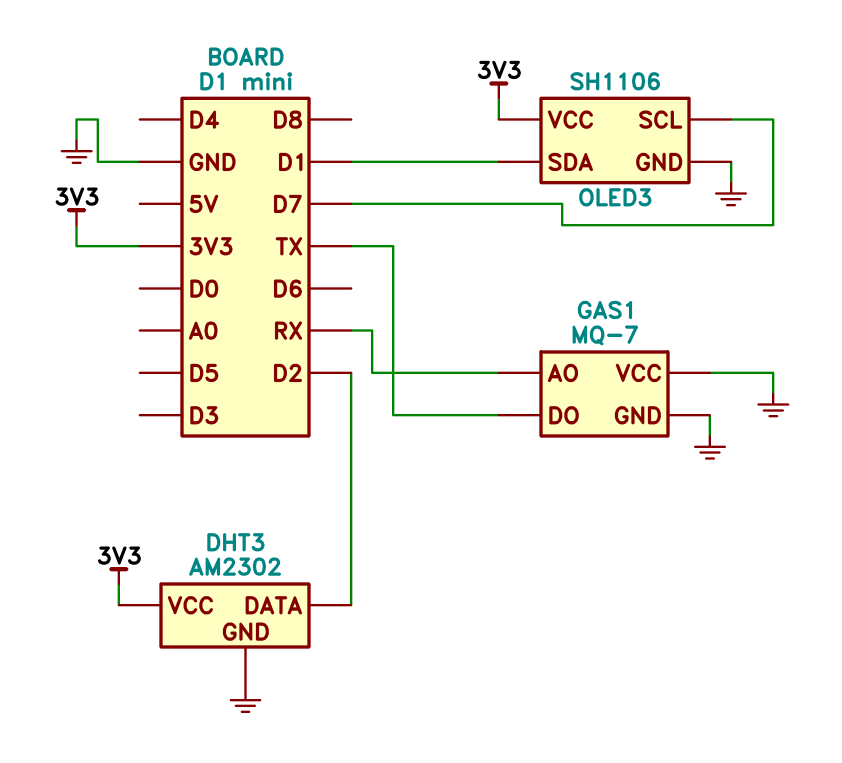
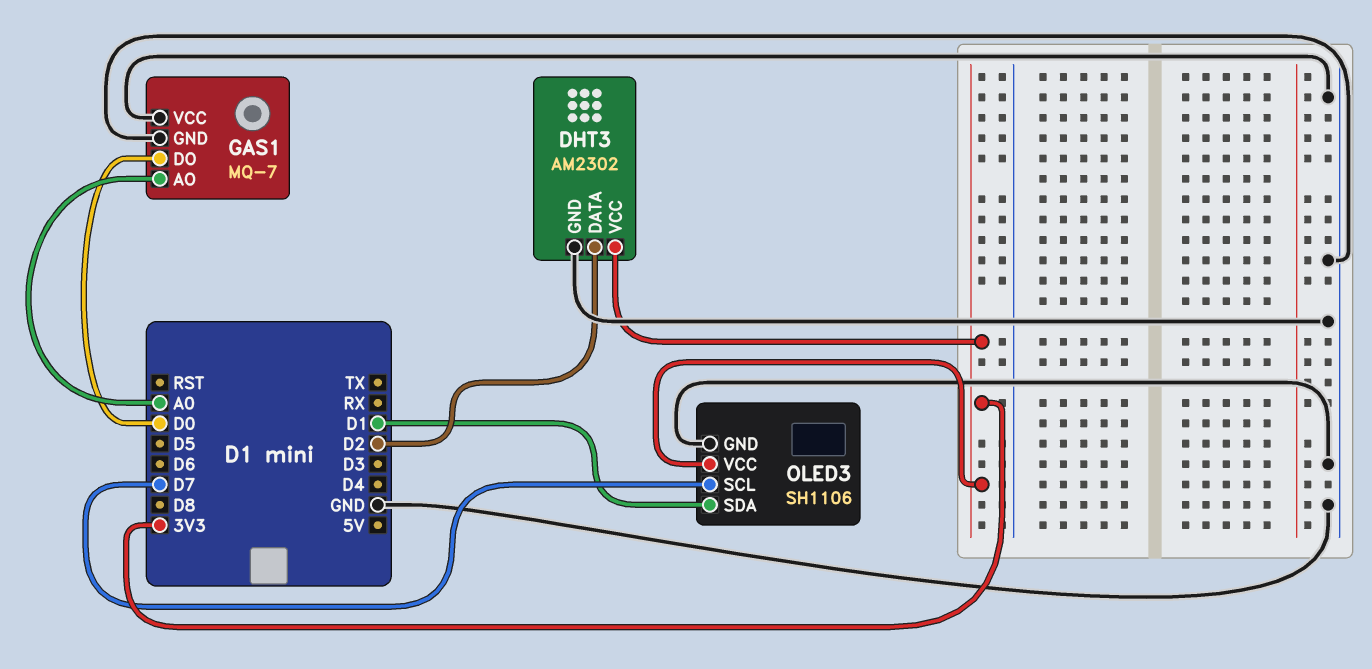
GAS1 pin AO: RX -> A0
GAS1 pin DO: TX -> D0

